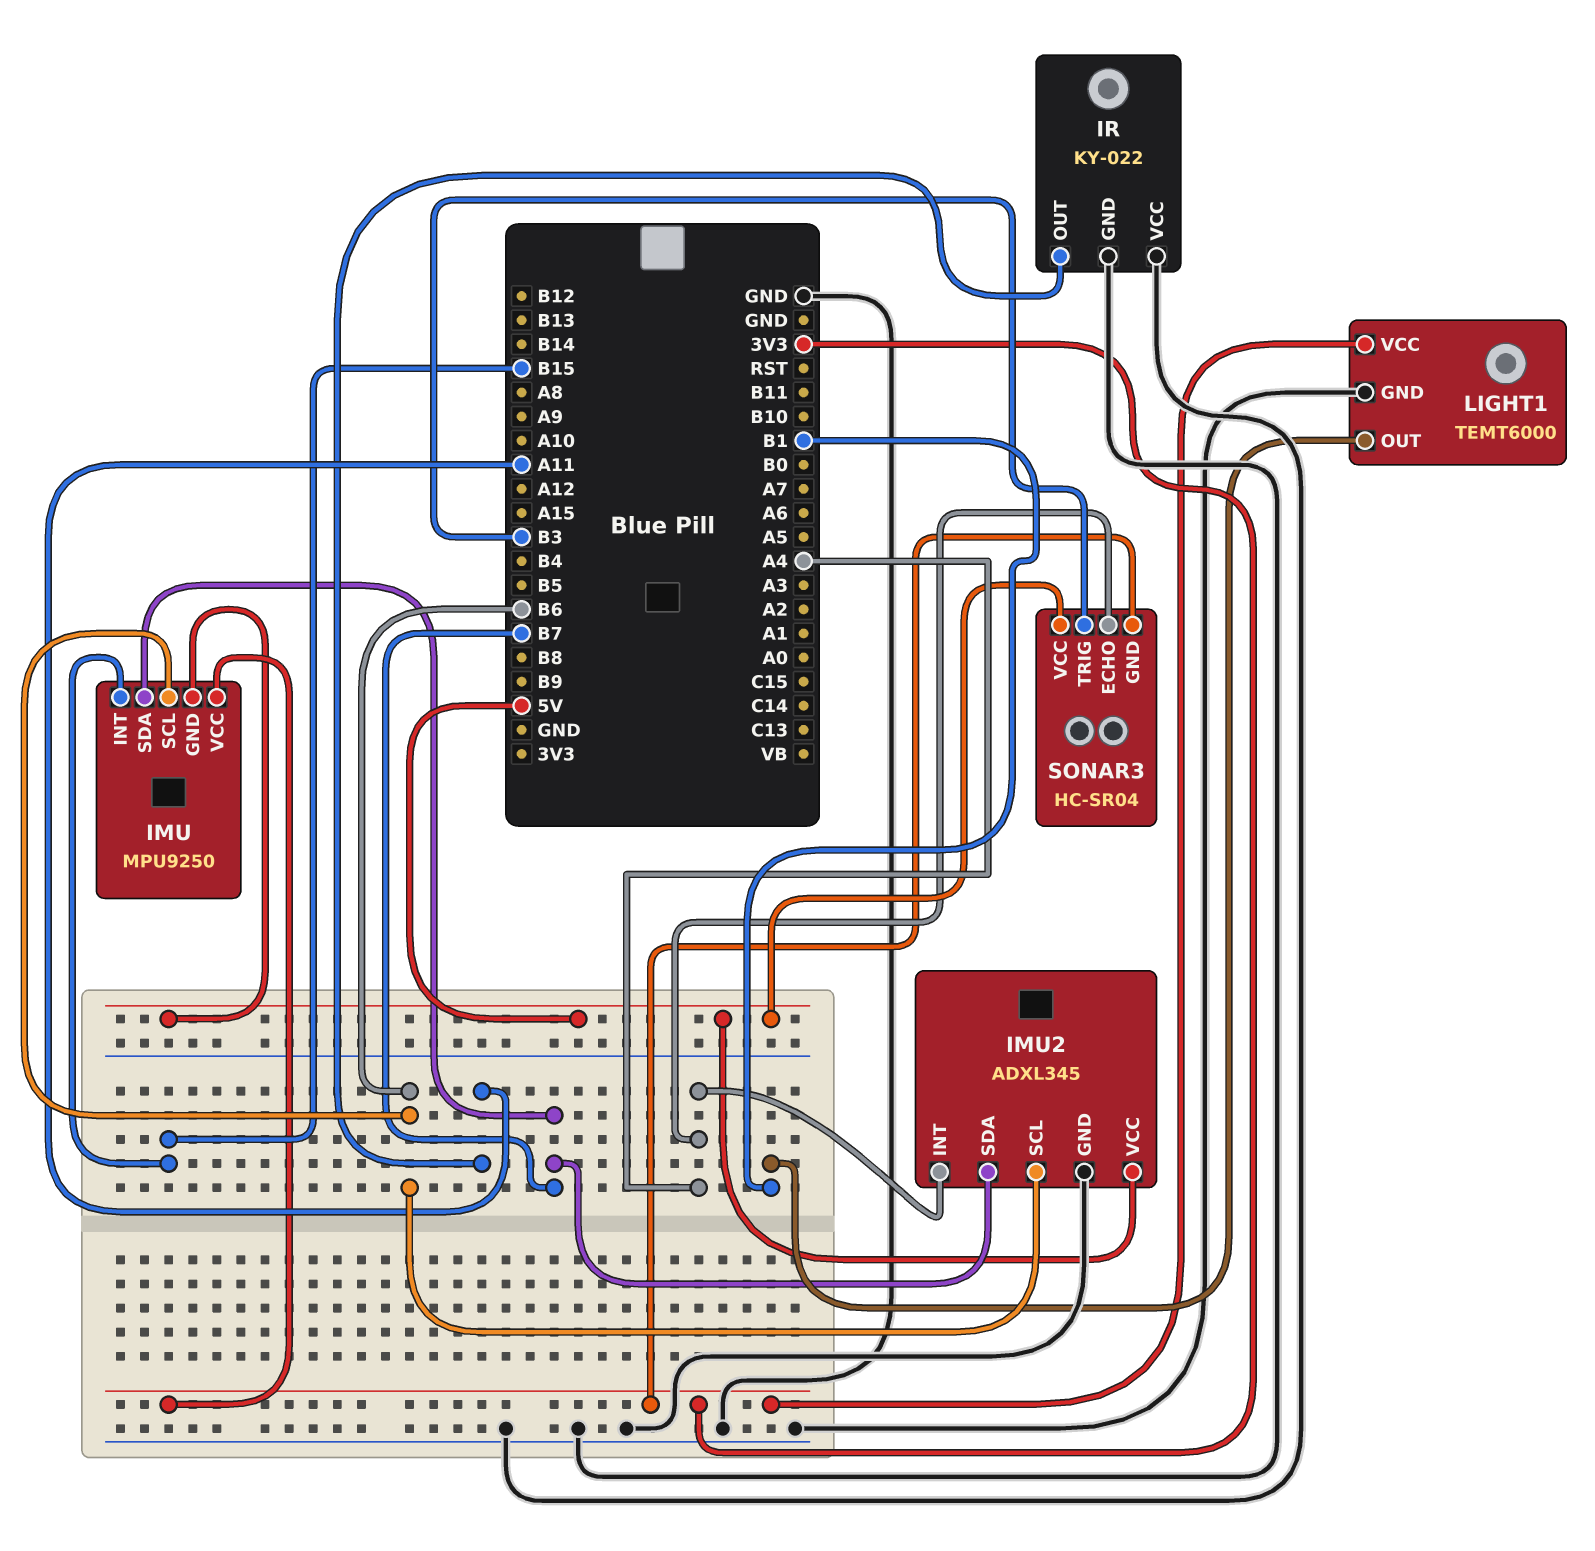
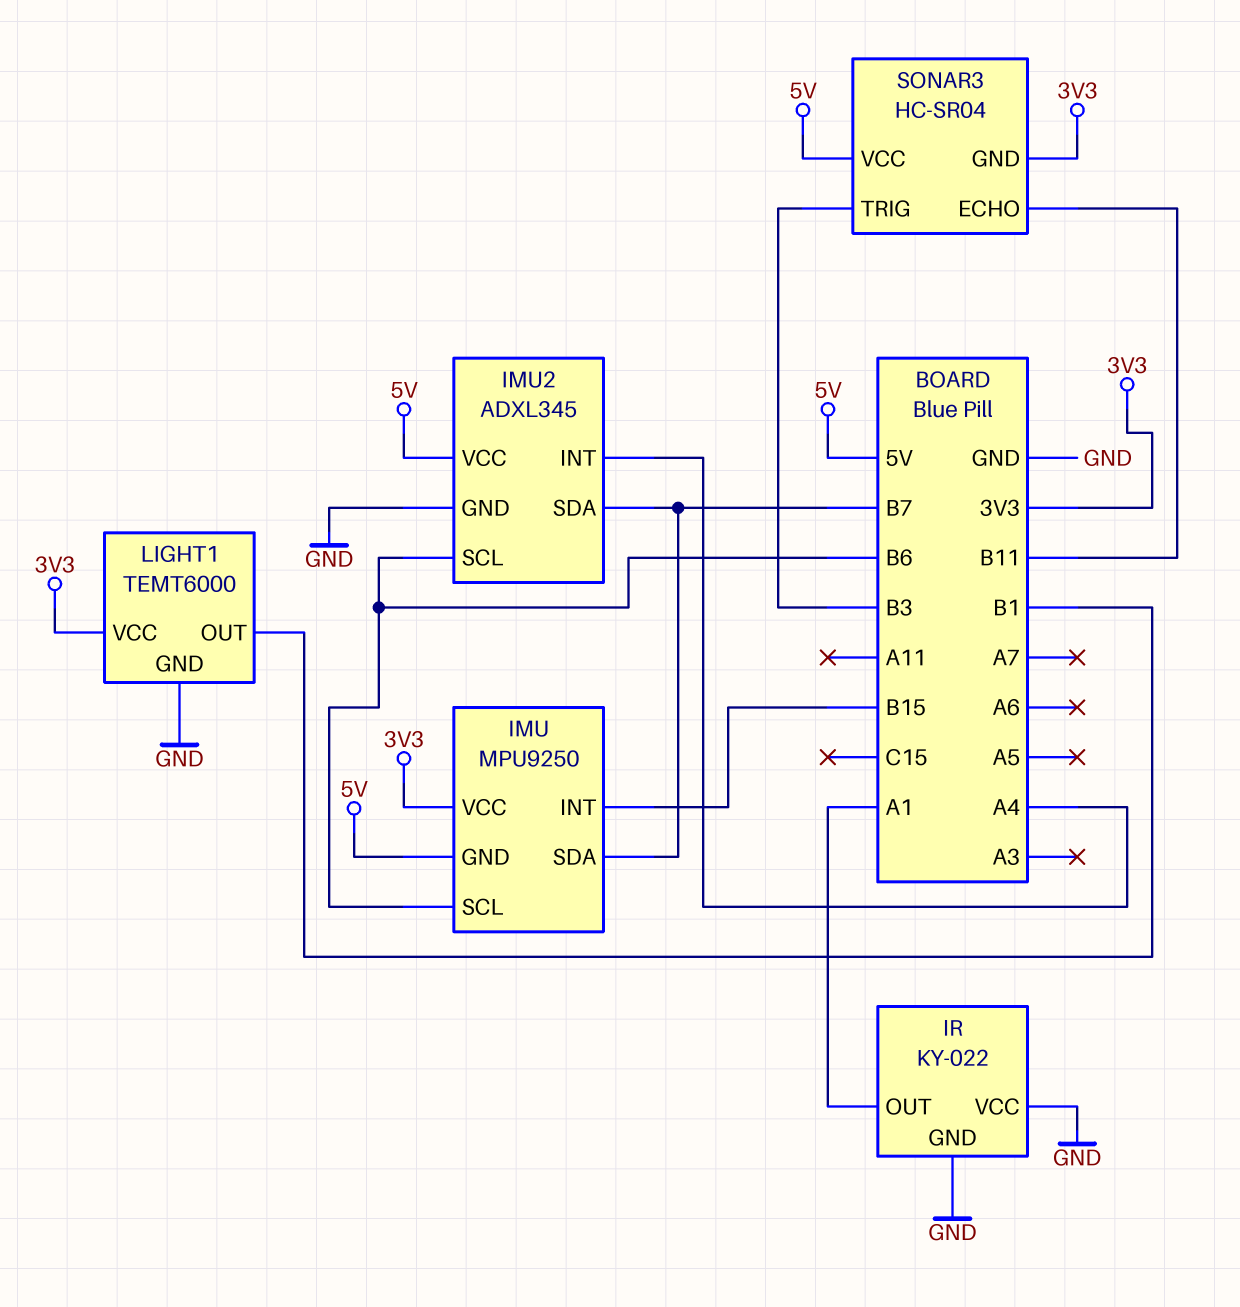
IR pin OUT: A11 -> A1
SONAR3 pin ECHO: A4 -> B11

